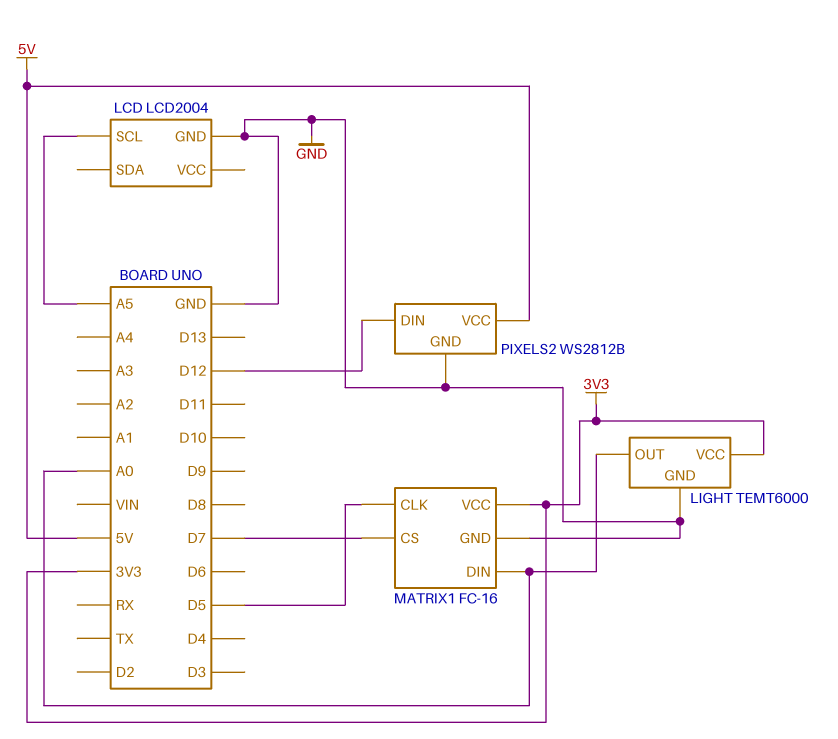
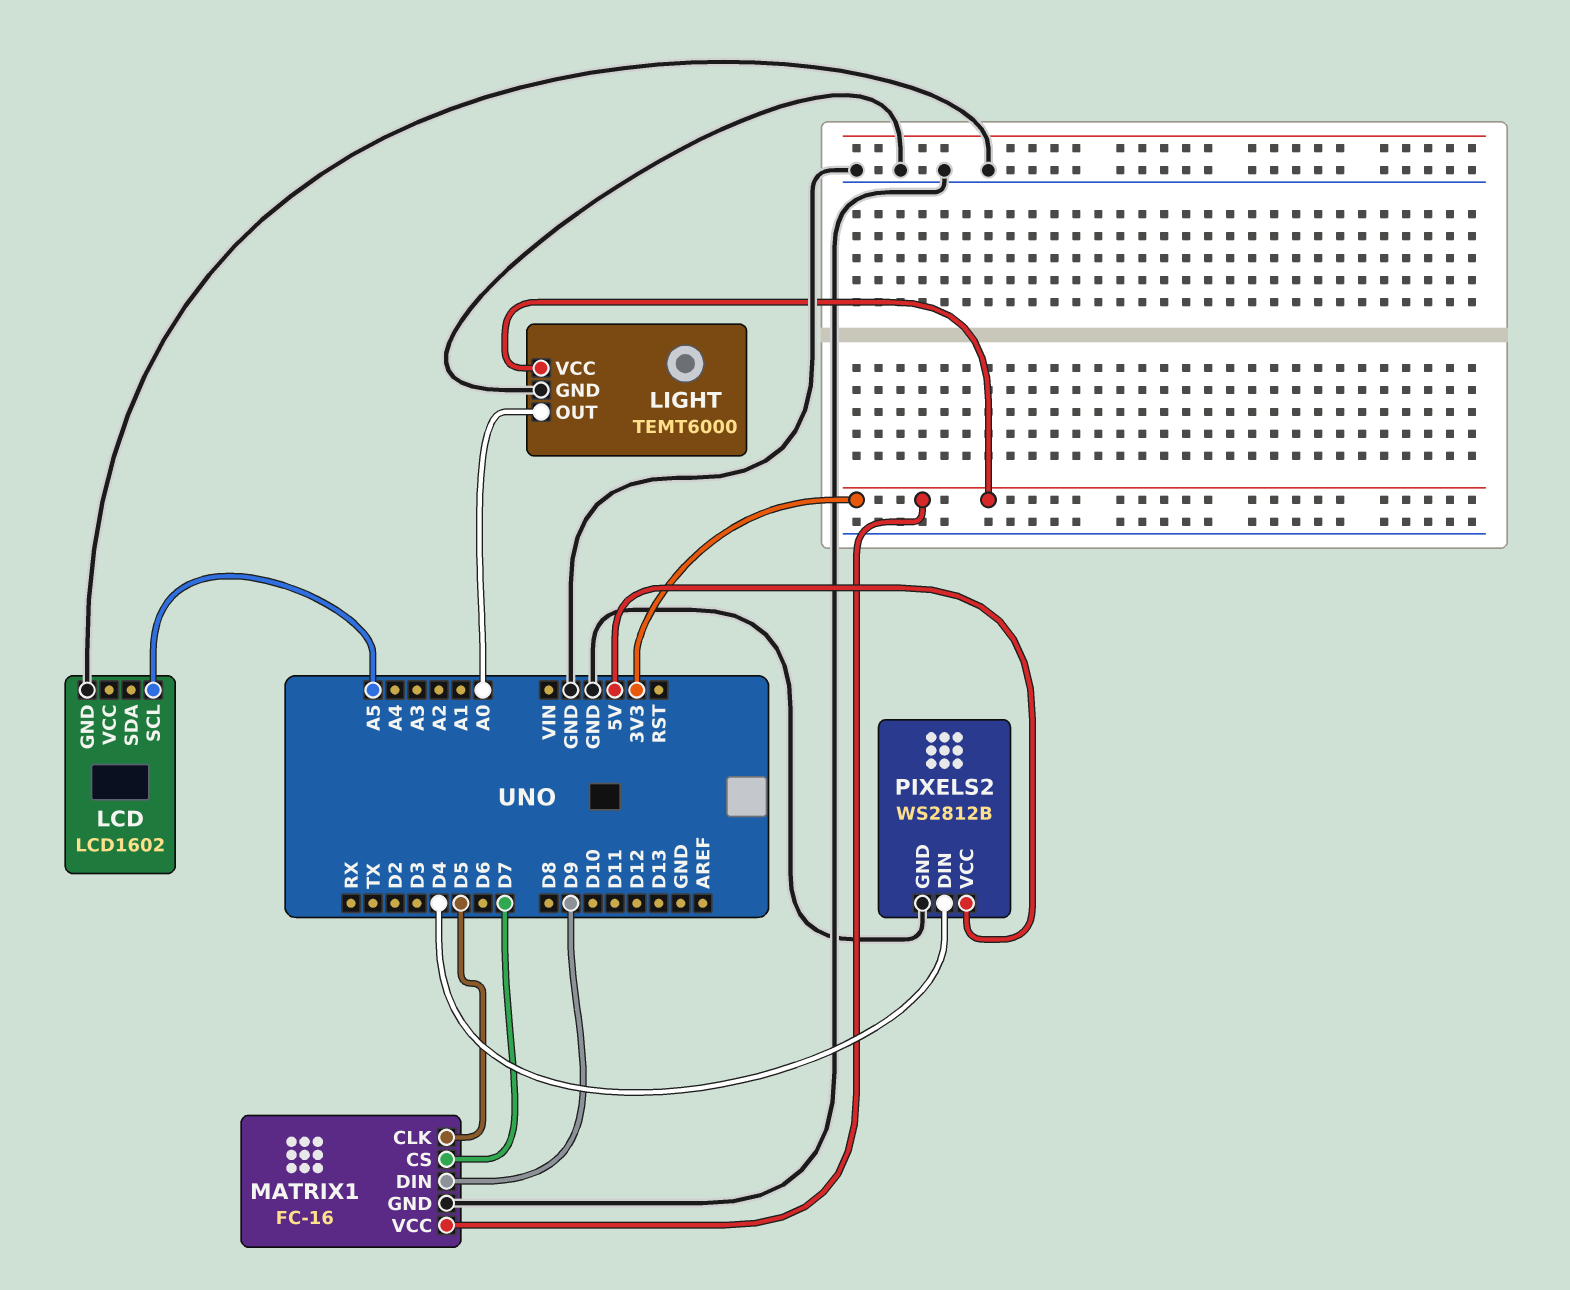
LCD: LCD2004 -> LCD1602
MATRIX1 pin DIN: A0 -> D9
PIXELS2 pin DIN: D12 -> D4

